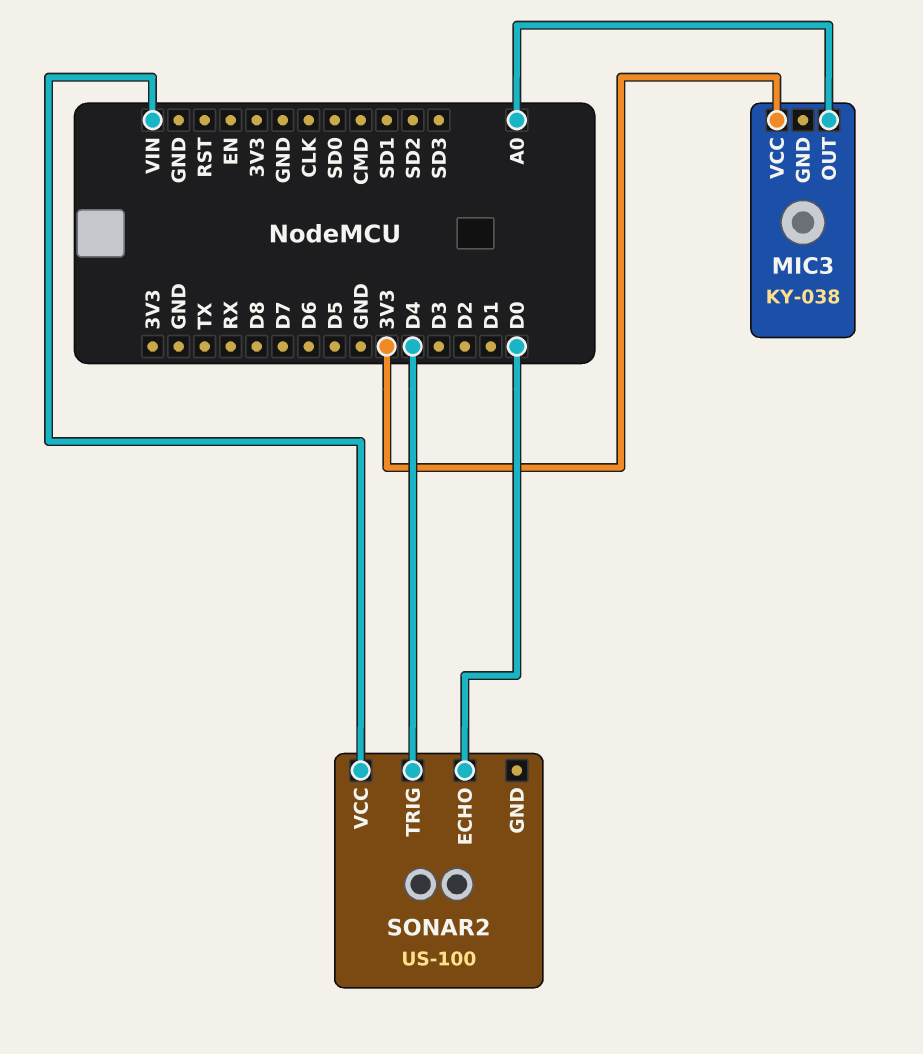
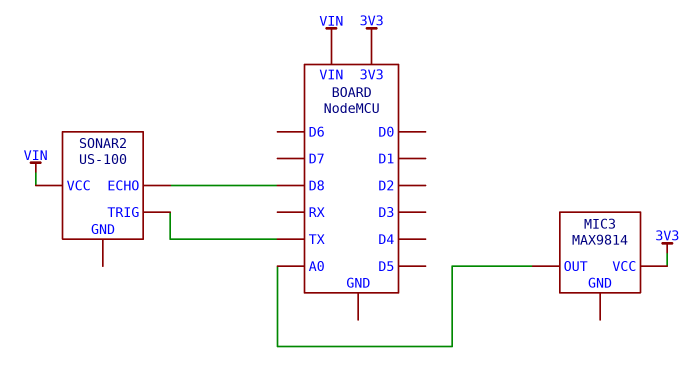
MIC3: KY-038 -> MAX9814
SONAR2 pin ECHO: D0 -> D8
SONAR2 pin TRIG: D4 -> TX

